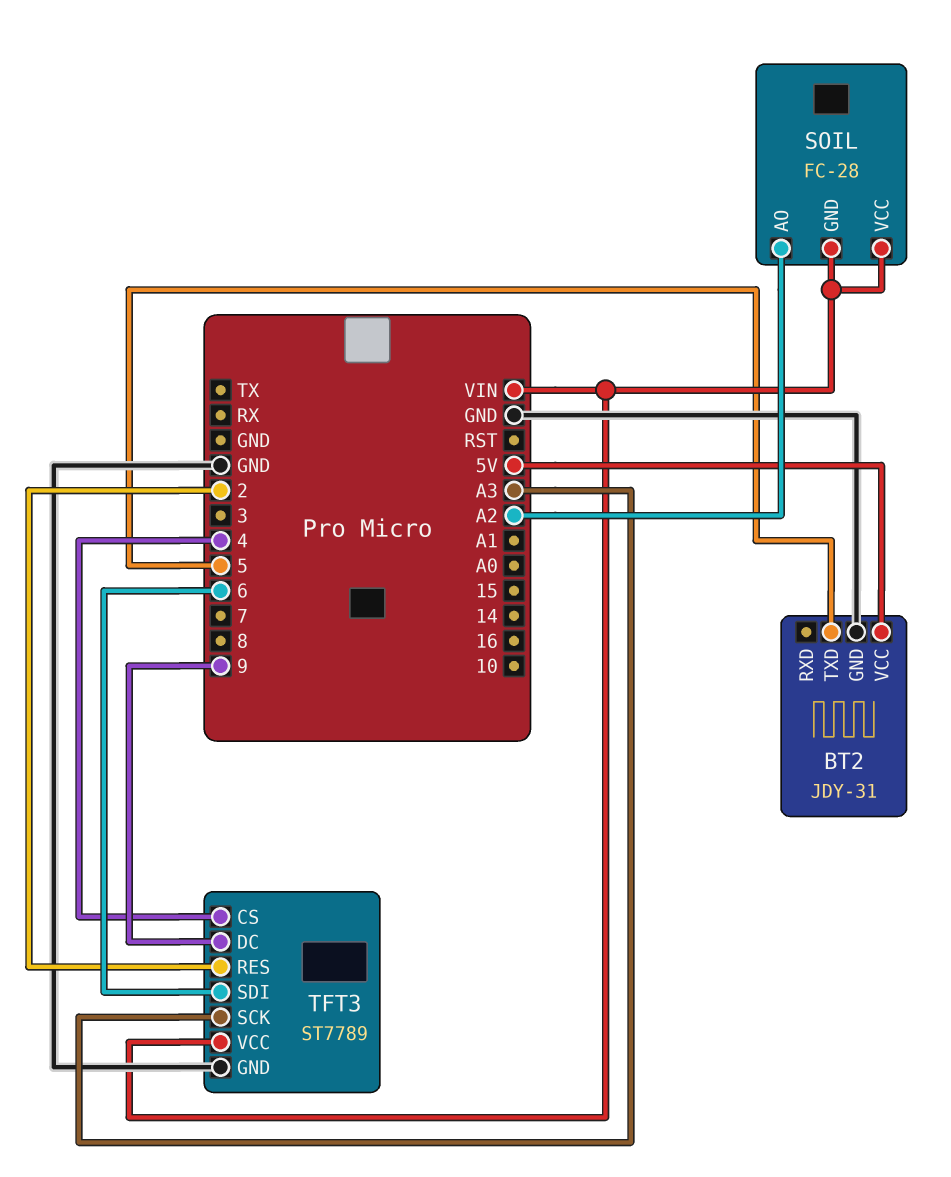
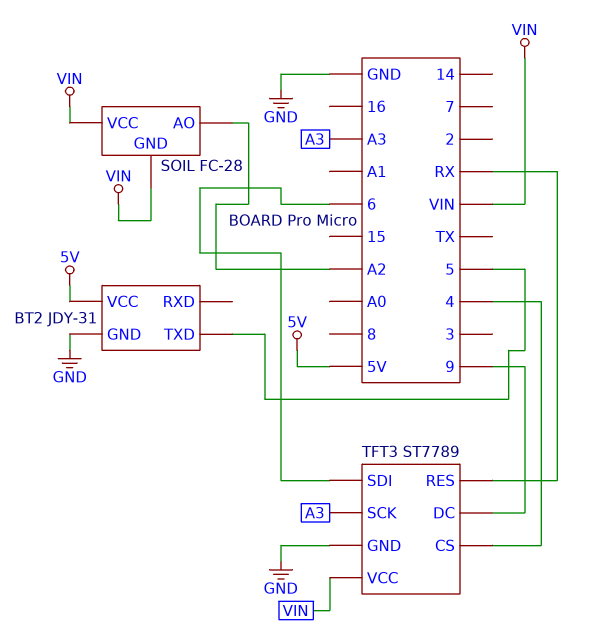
TFT3 pin RES: 2 -> RX

